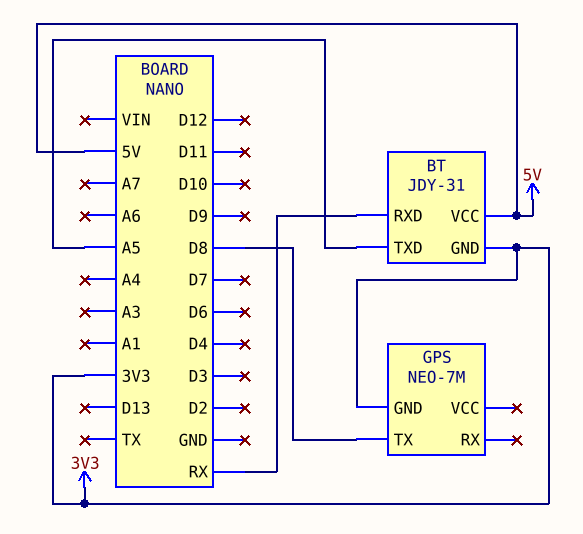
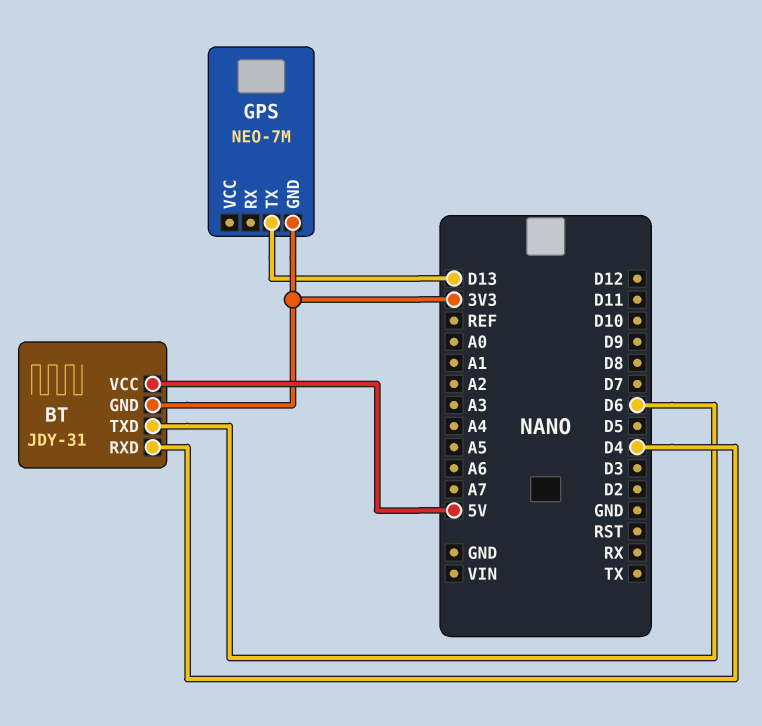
BT pin RXD: RX -> D4
BT pin TXD: A5 -> D6
GPS pin TX: D8 -> D13

